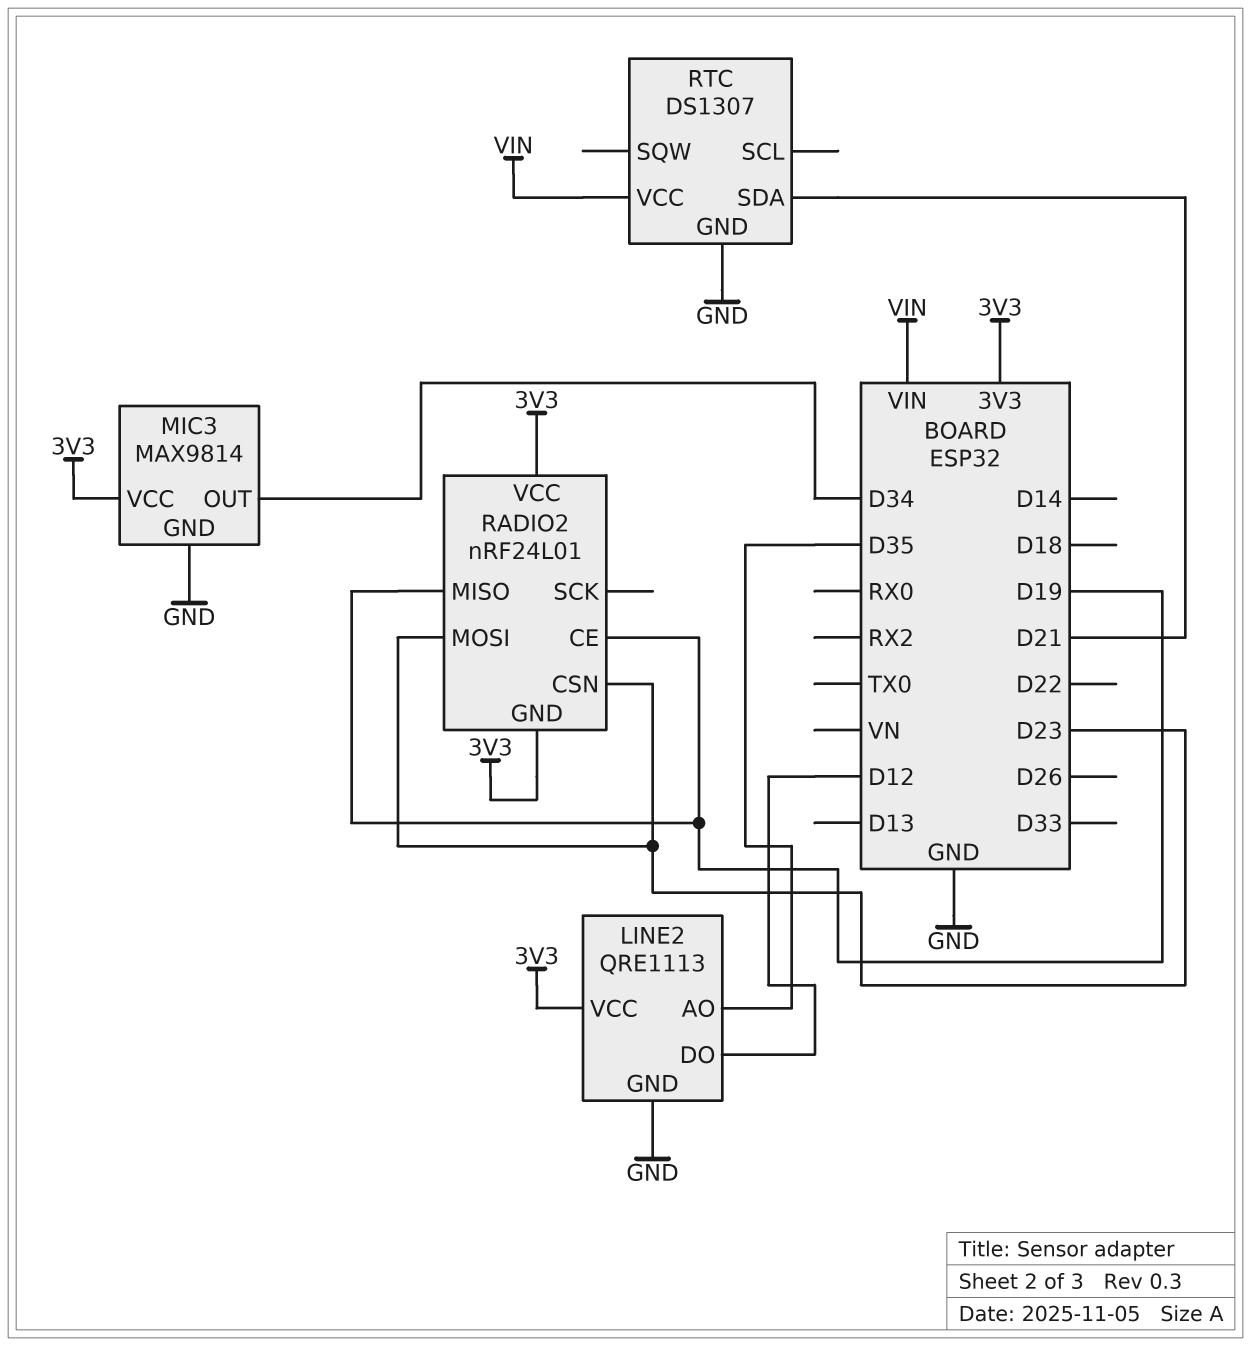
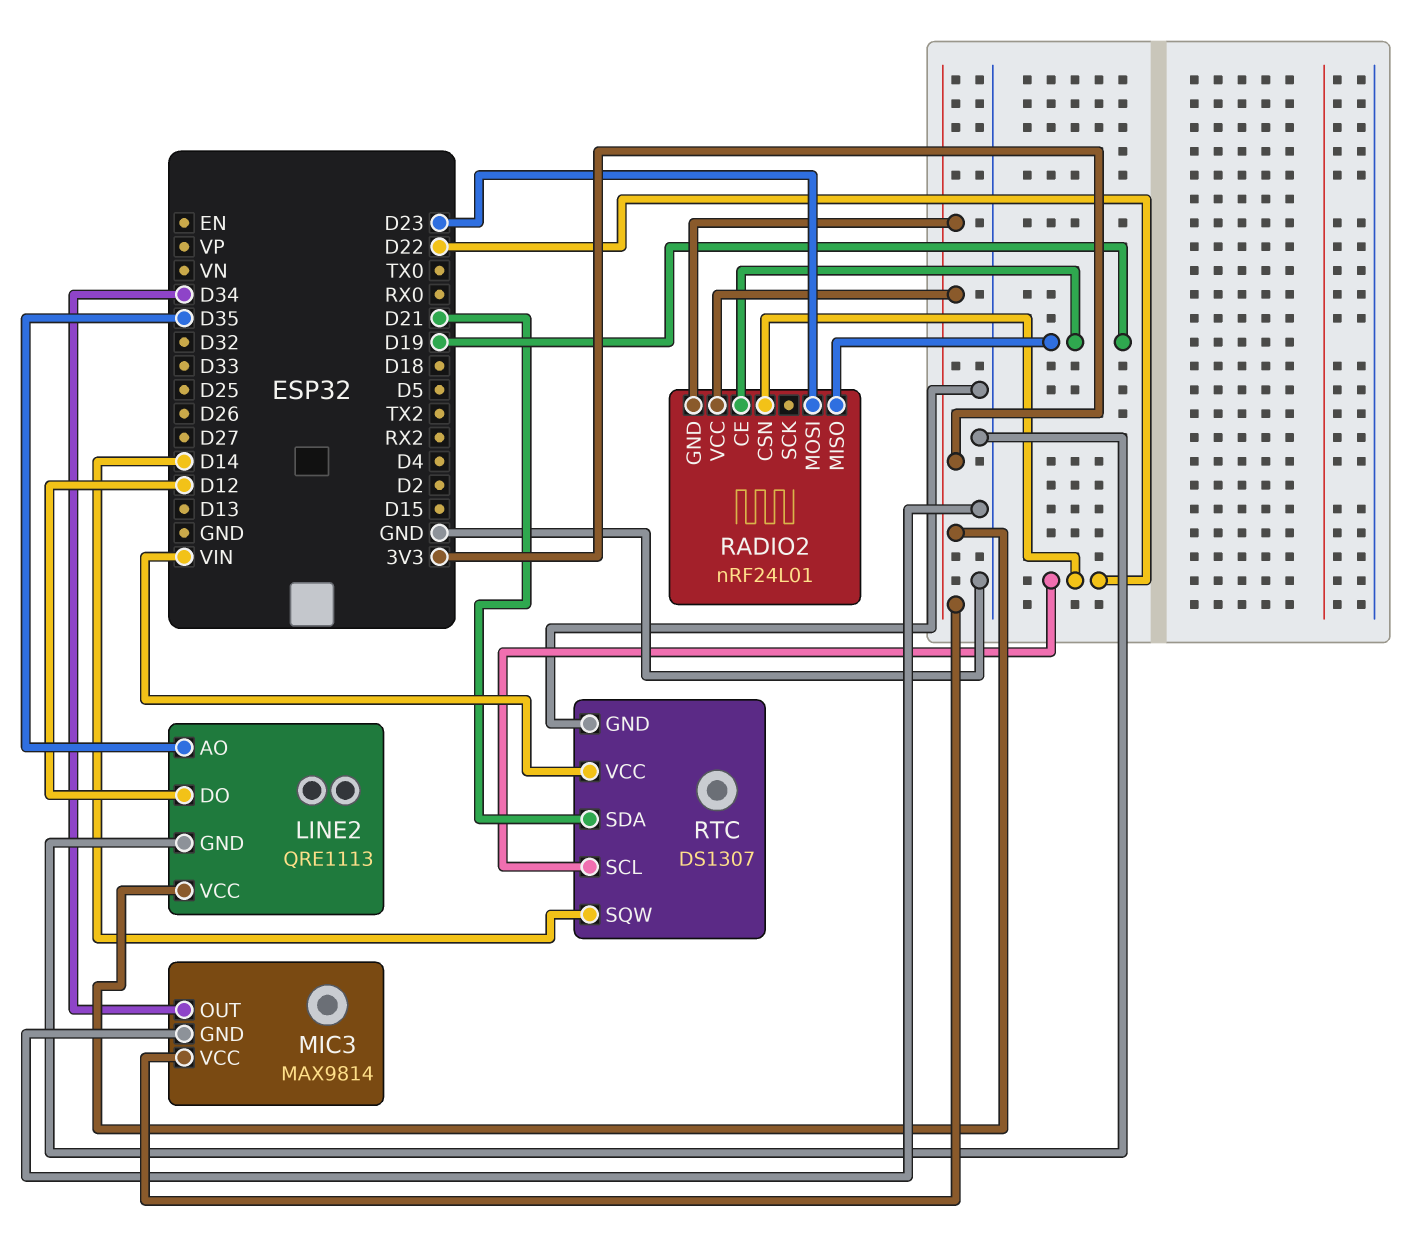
RADIO2 pin CSN: D23 -> D22
RTC pin SCL: none -> D22
RTC pin SQW: none -> D14

